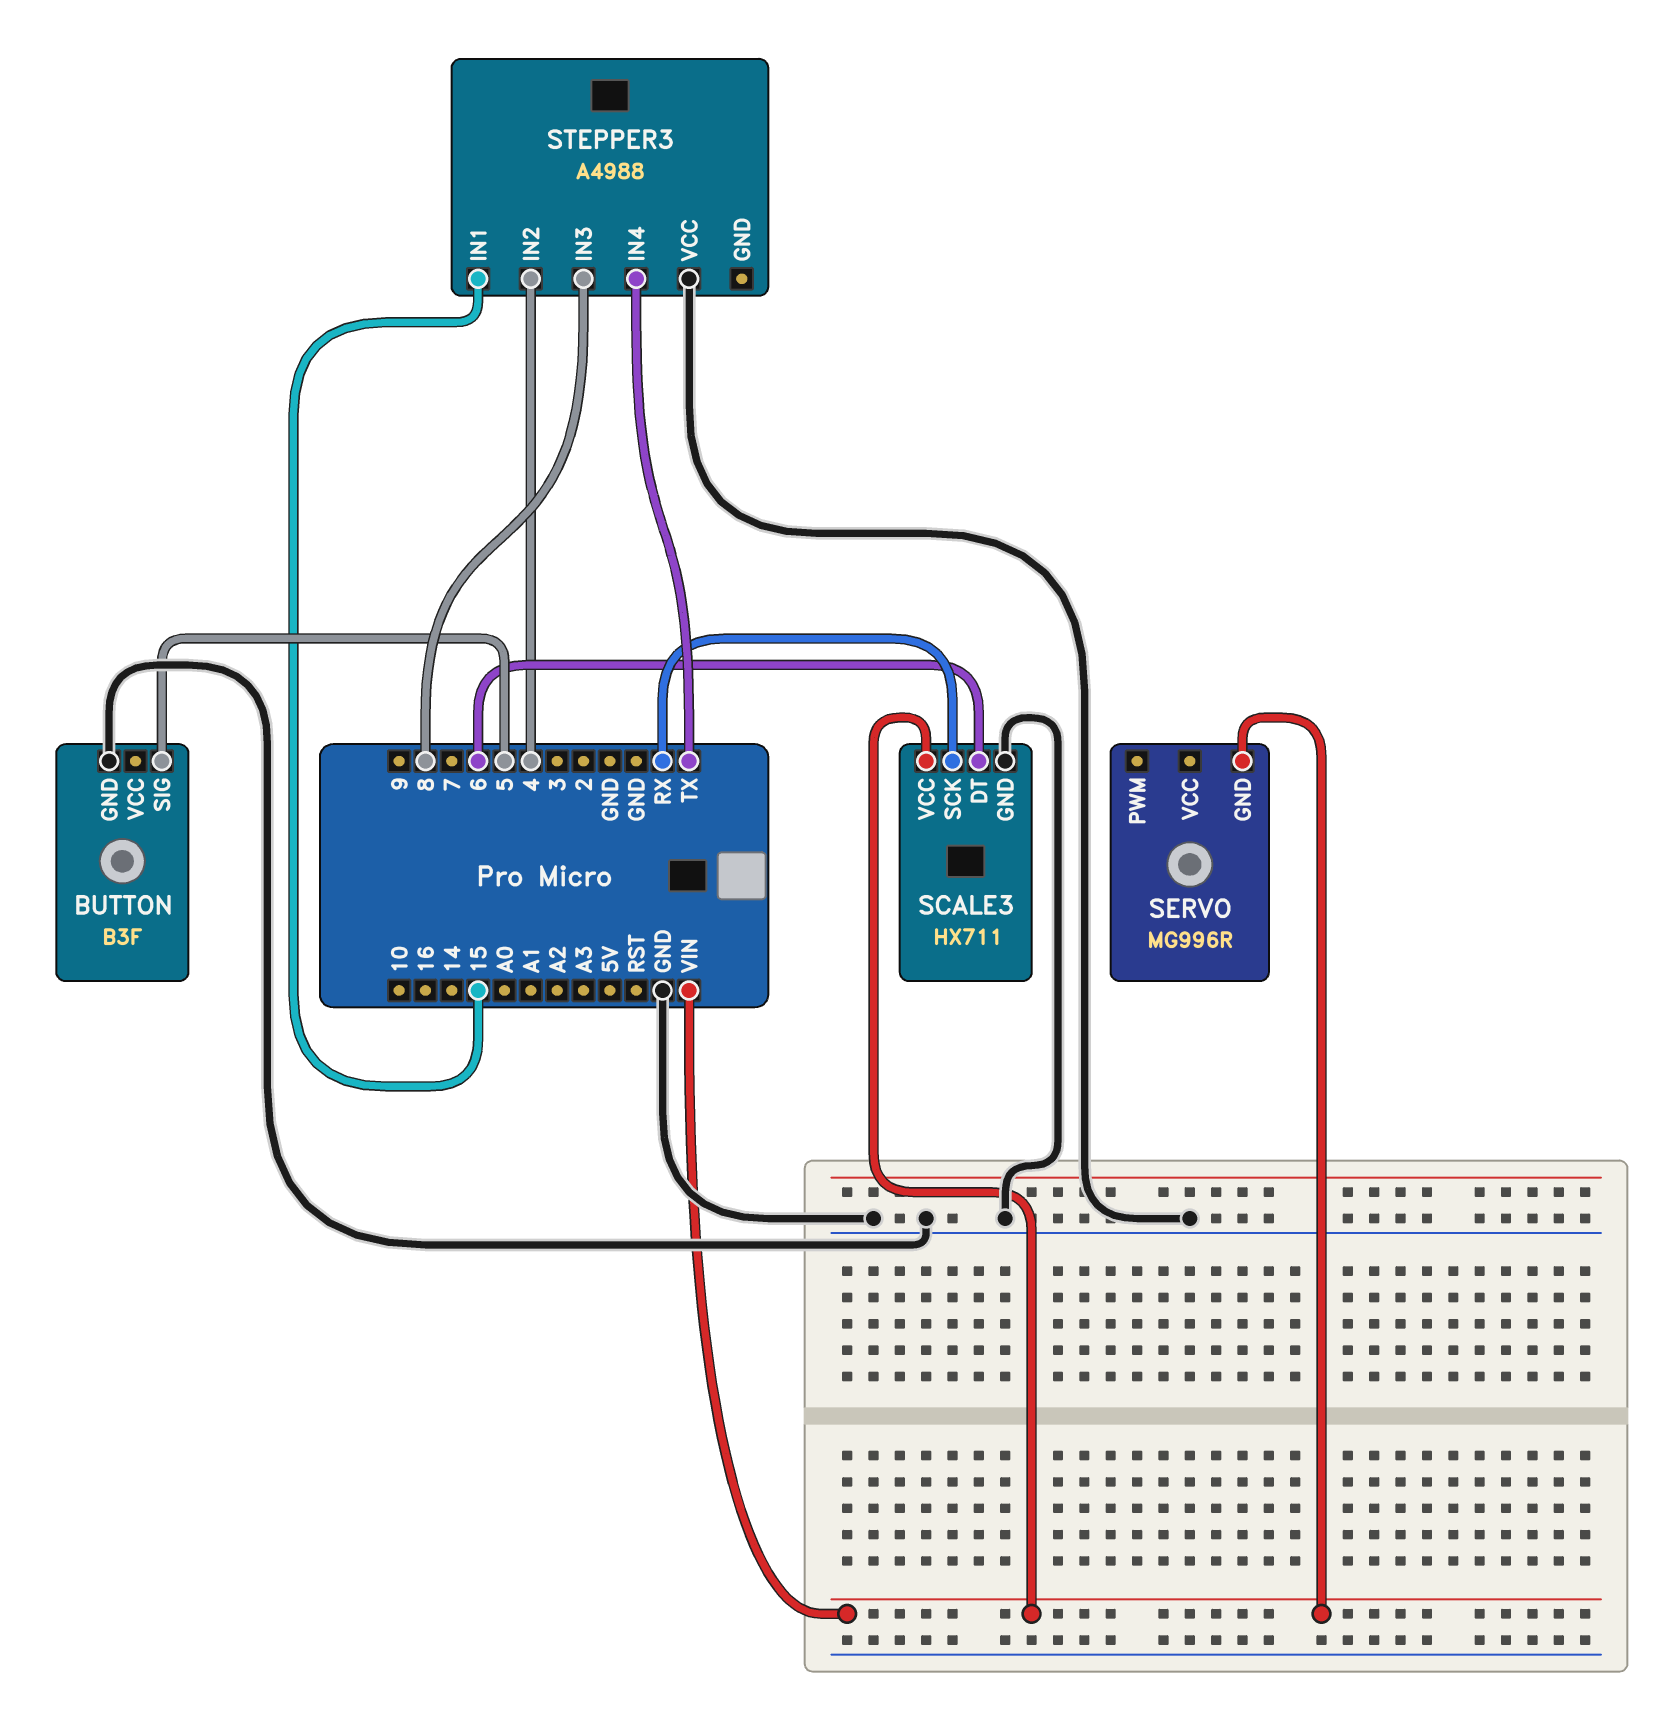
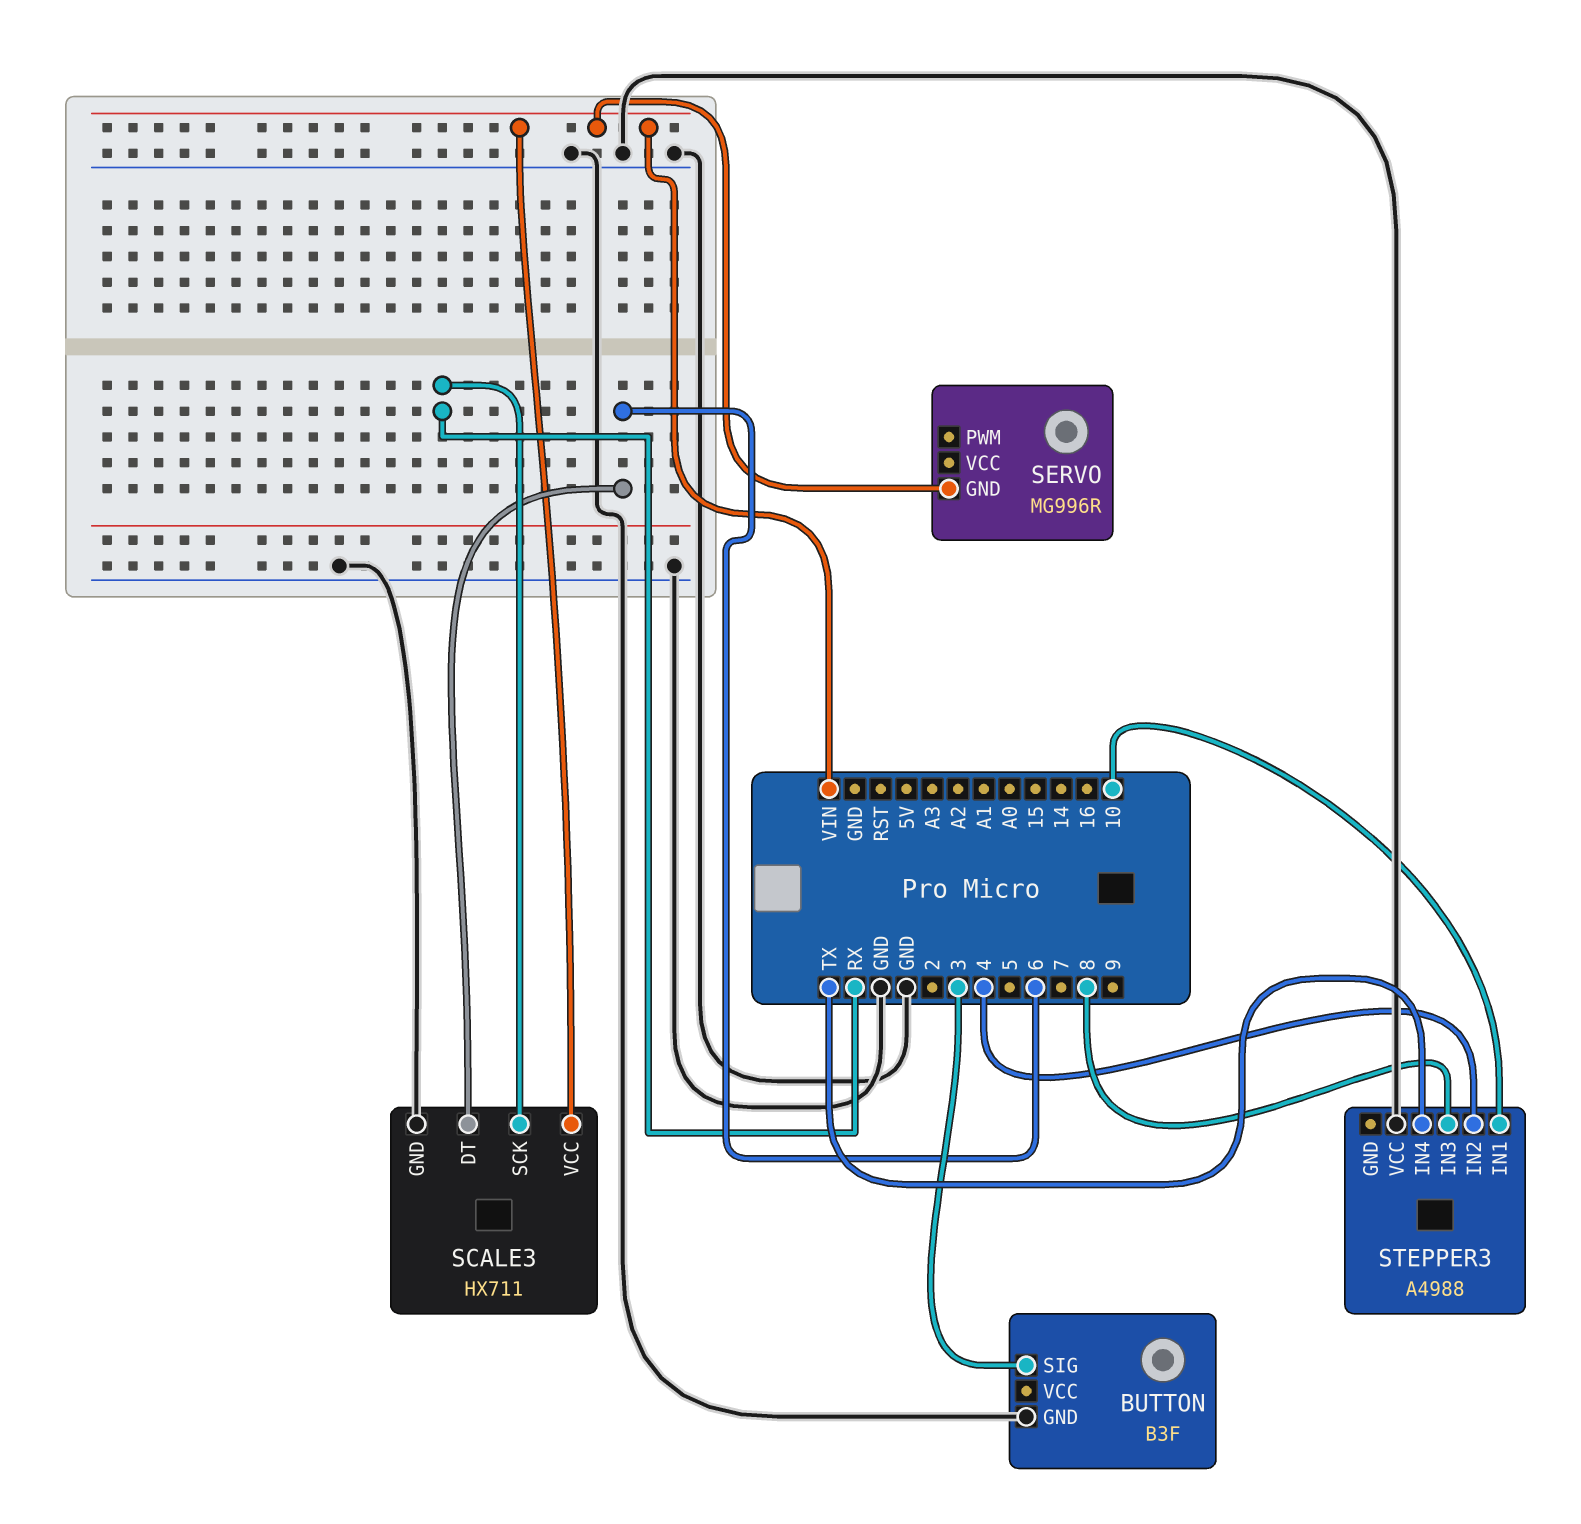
BUTTON pin SIG: 5 -> 3
STEPPER3 pin IN1: 15 -> 10

